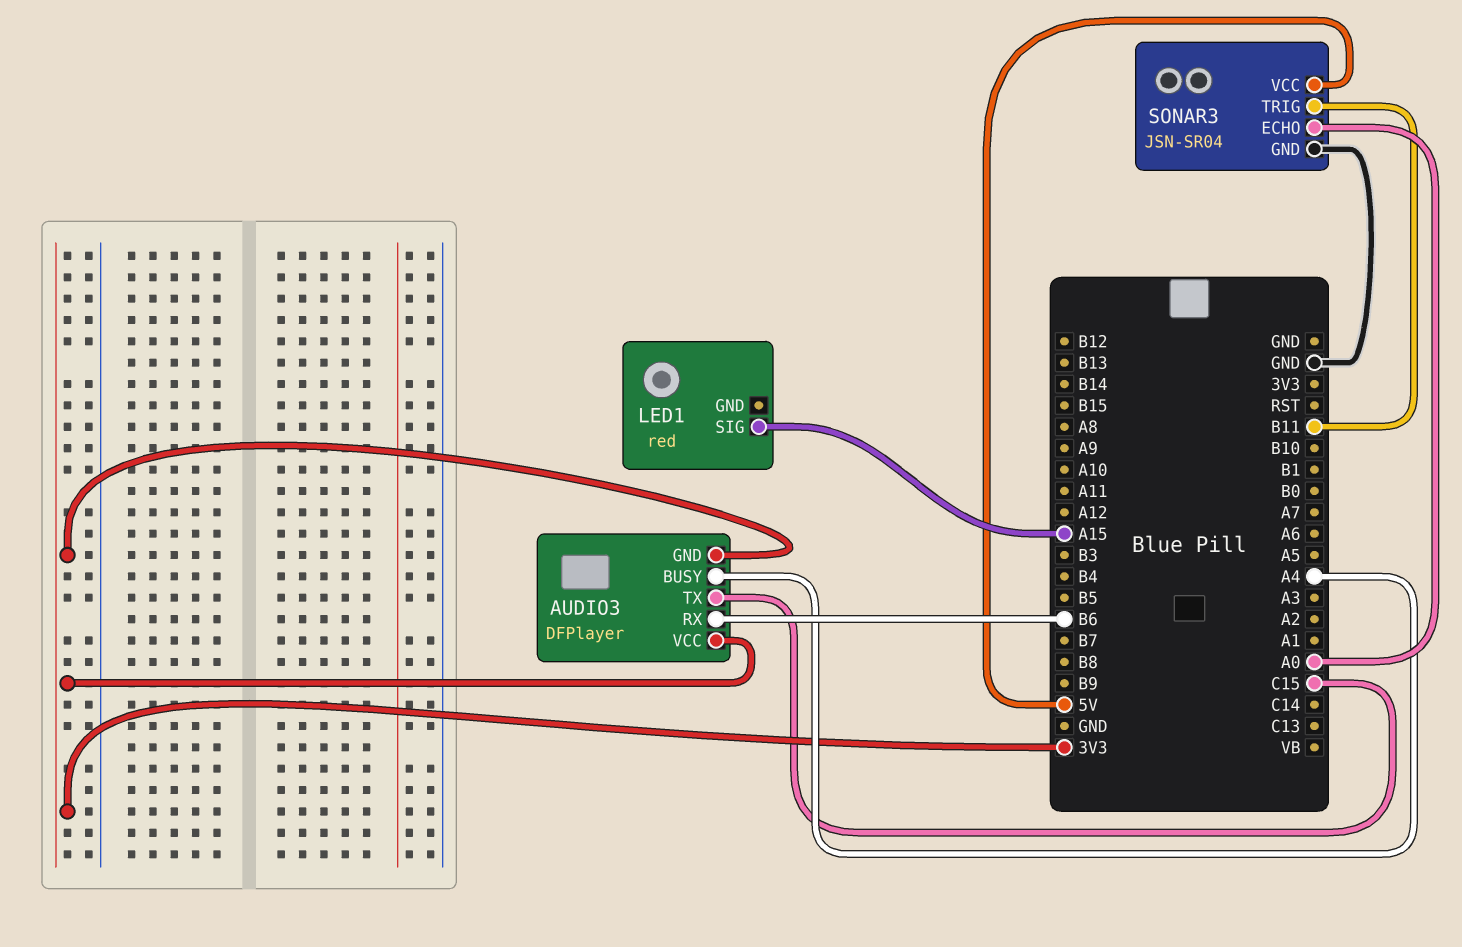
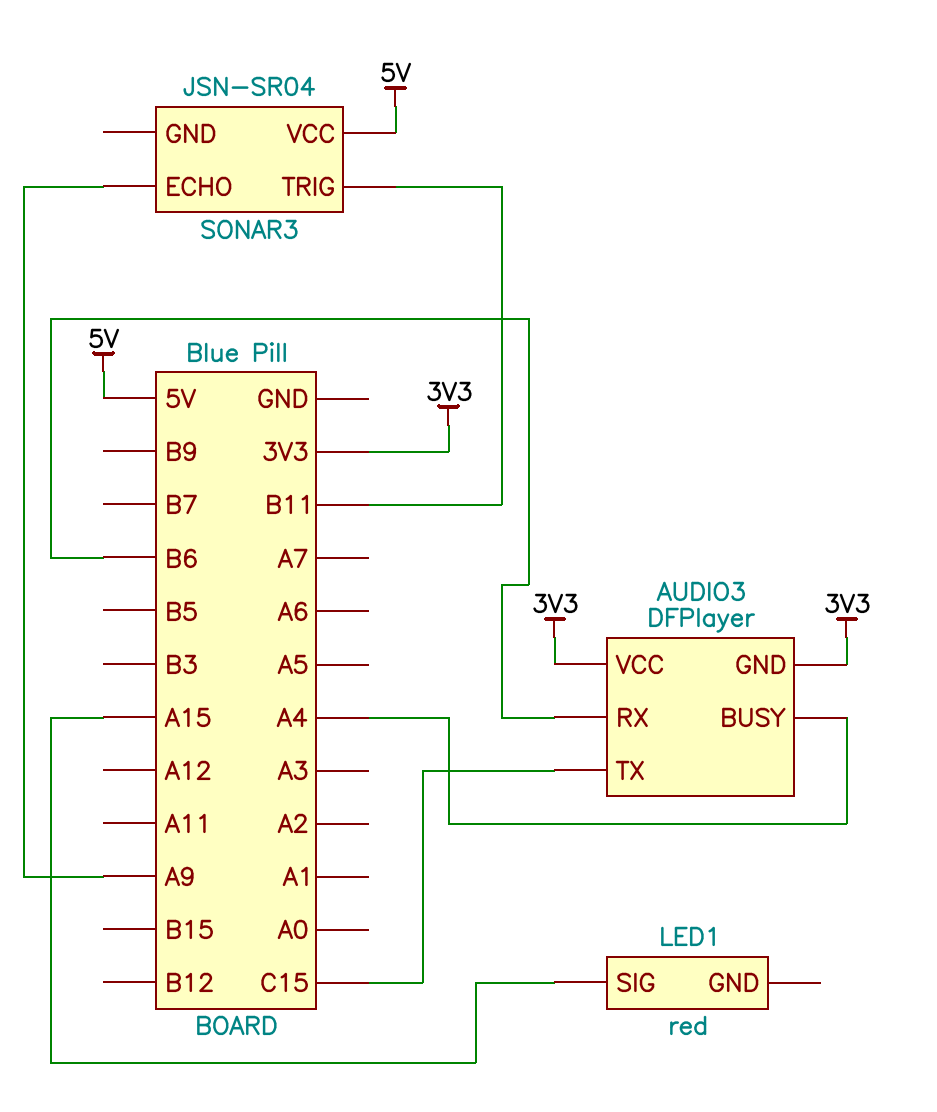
SONAR3 pin ECHO: A0 -> A9
SONAR3 pin GND: GND -> none

